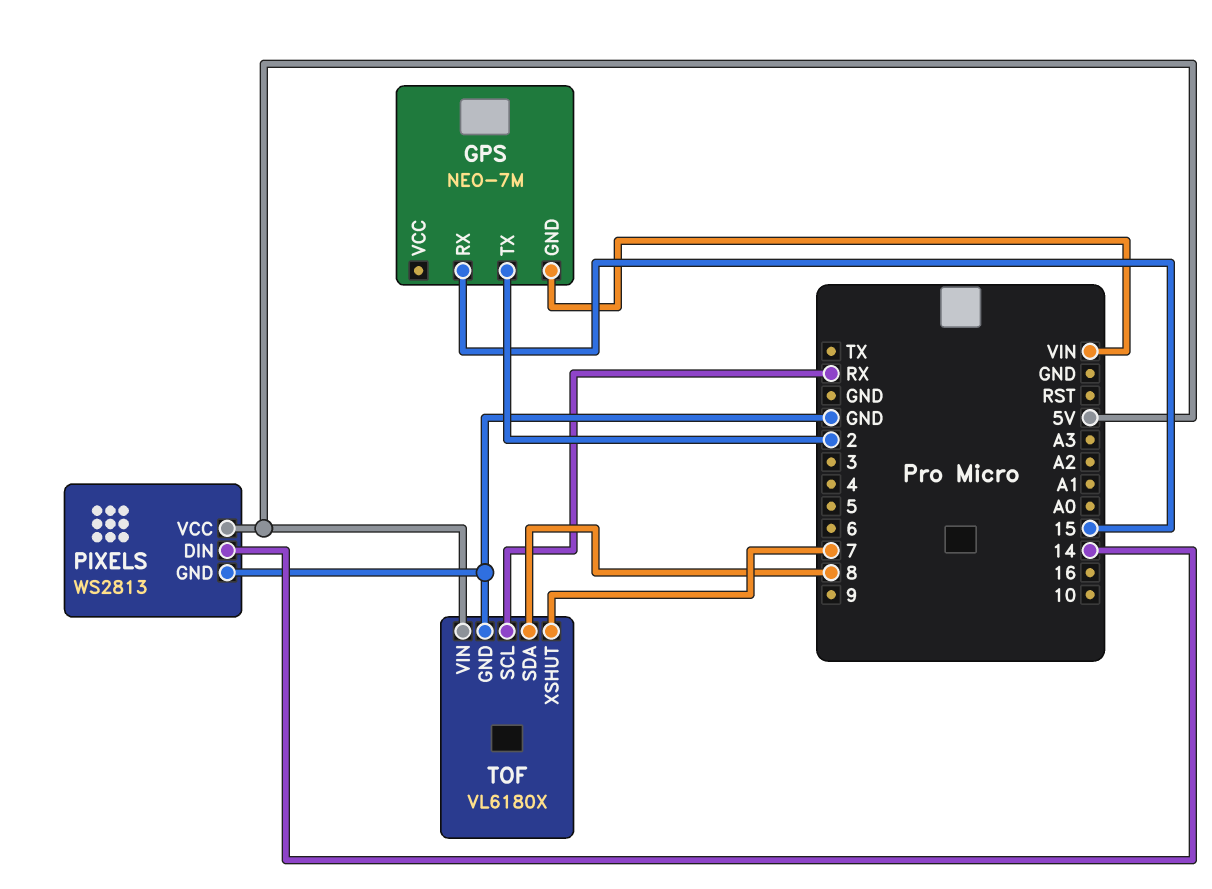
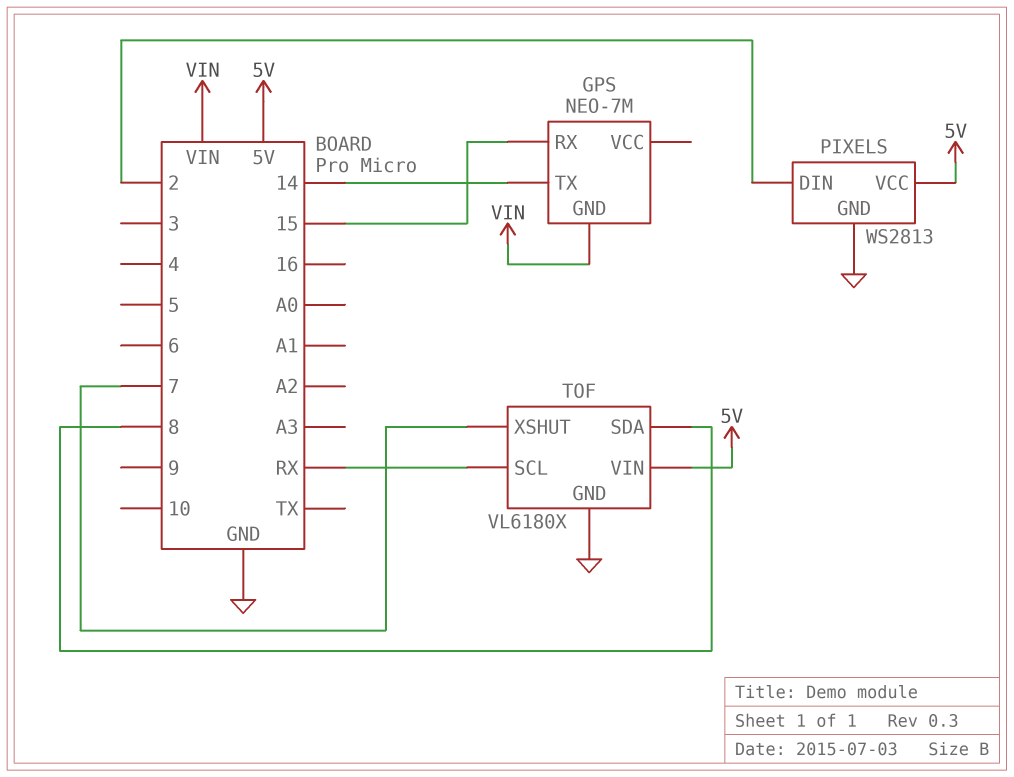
GPS pin TX: 2 -> 14
PIXELS pin DIN: 14 -> 2

